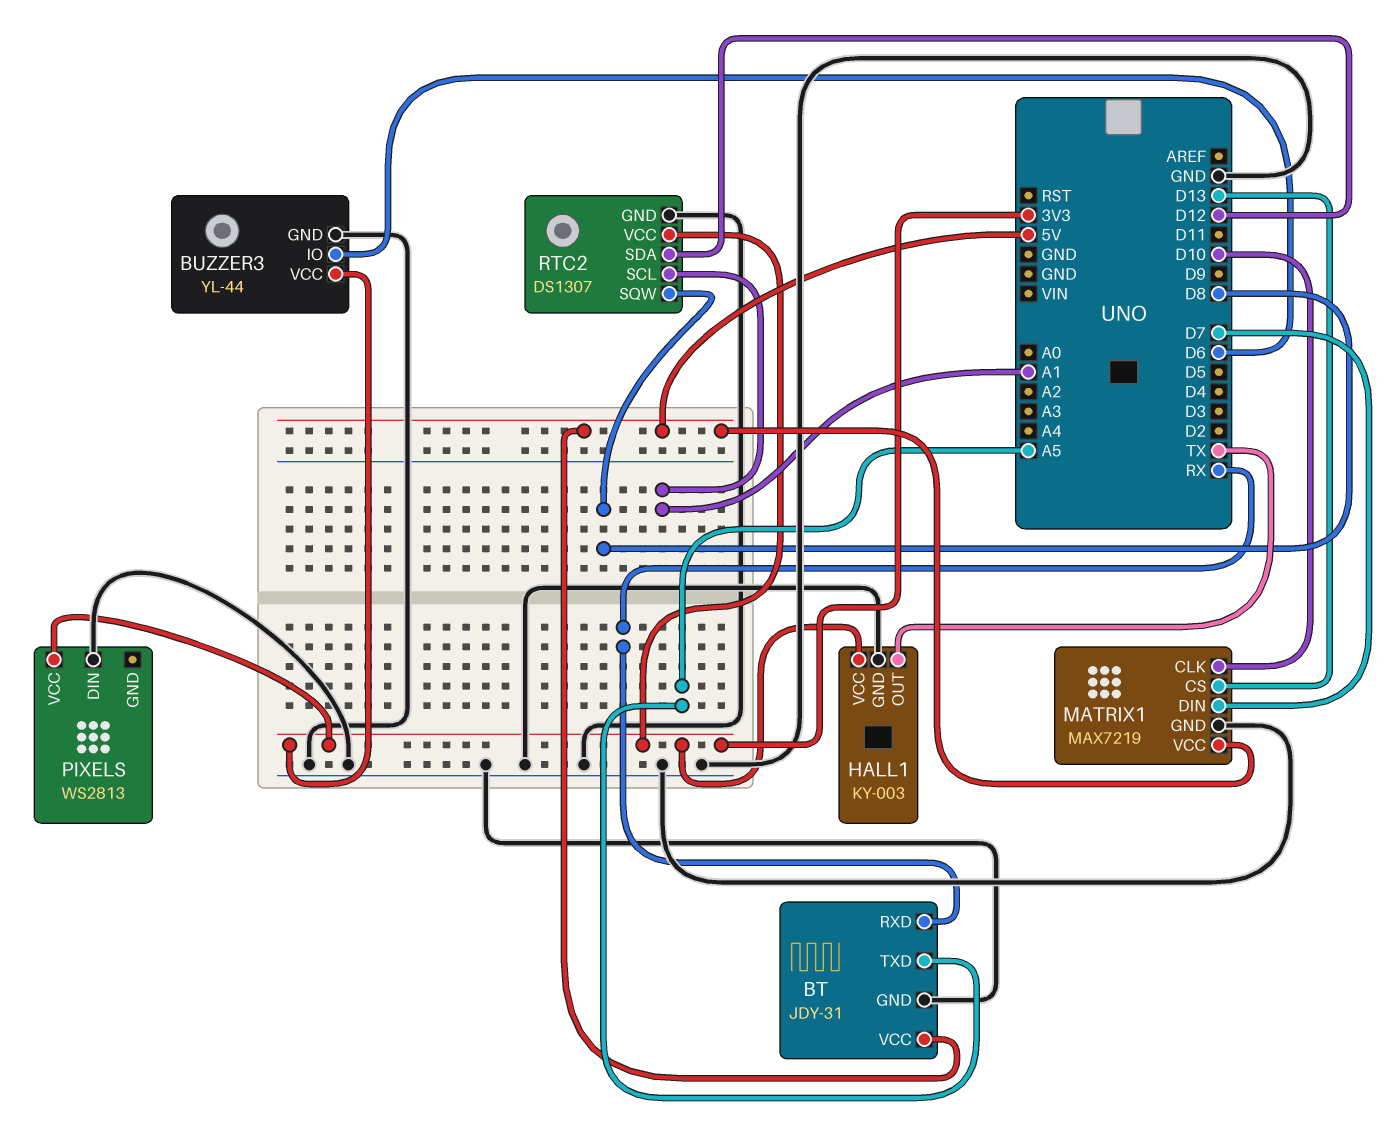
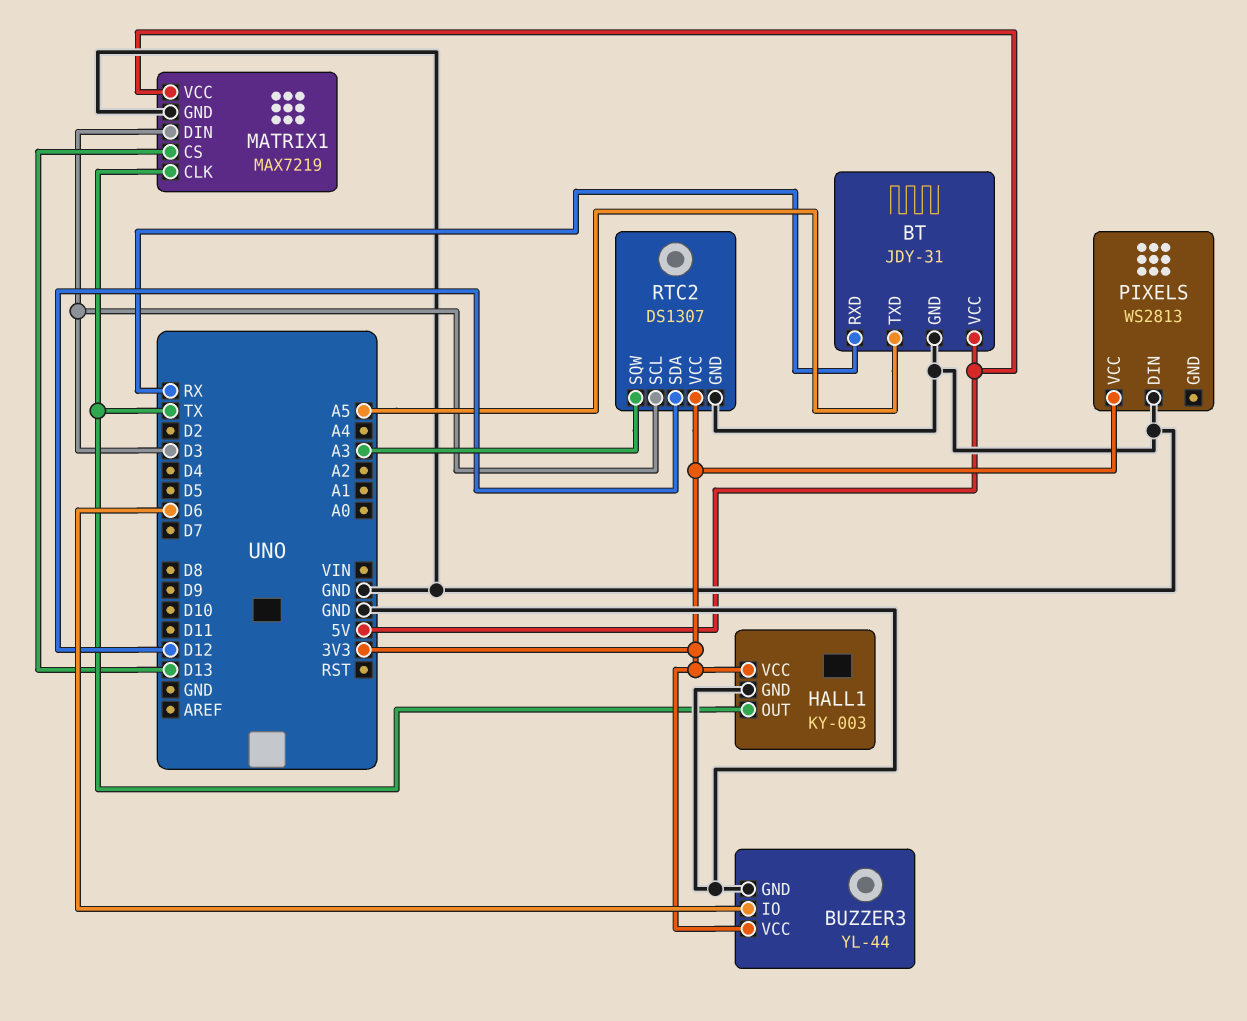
MATRIX1 pin CLK: D10 -> TX
MATRIX1 pin DIN: D7 -> D3
RTC2 pin SCL: A1 -> D3
RTC2 pin SQW: D8 -> A3

